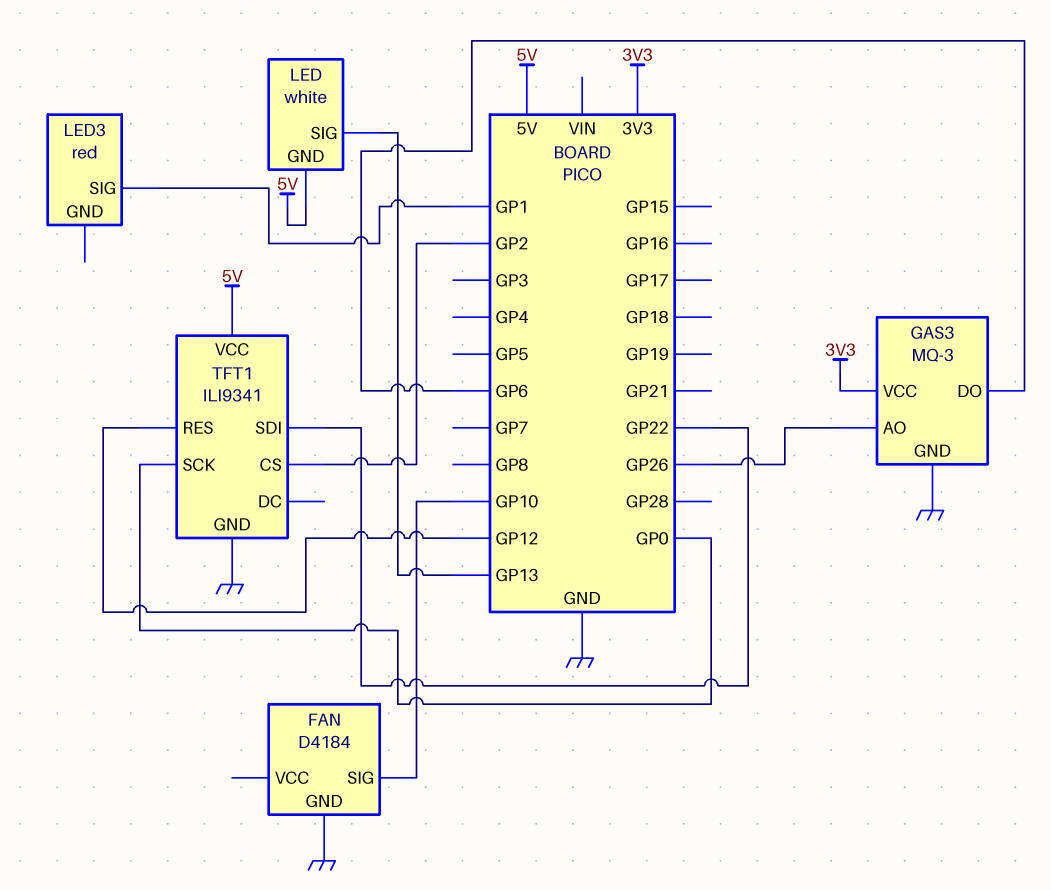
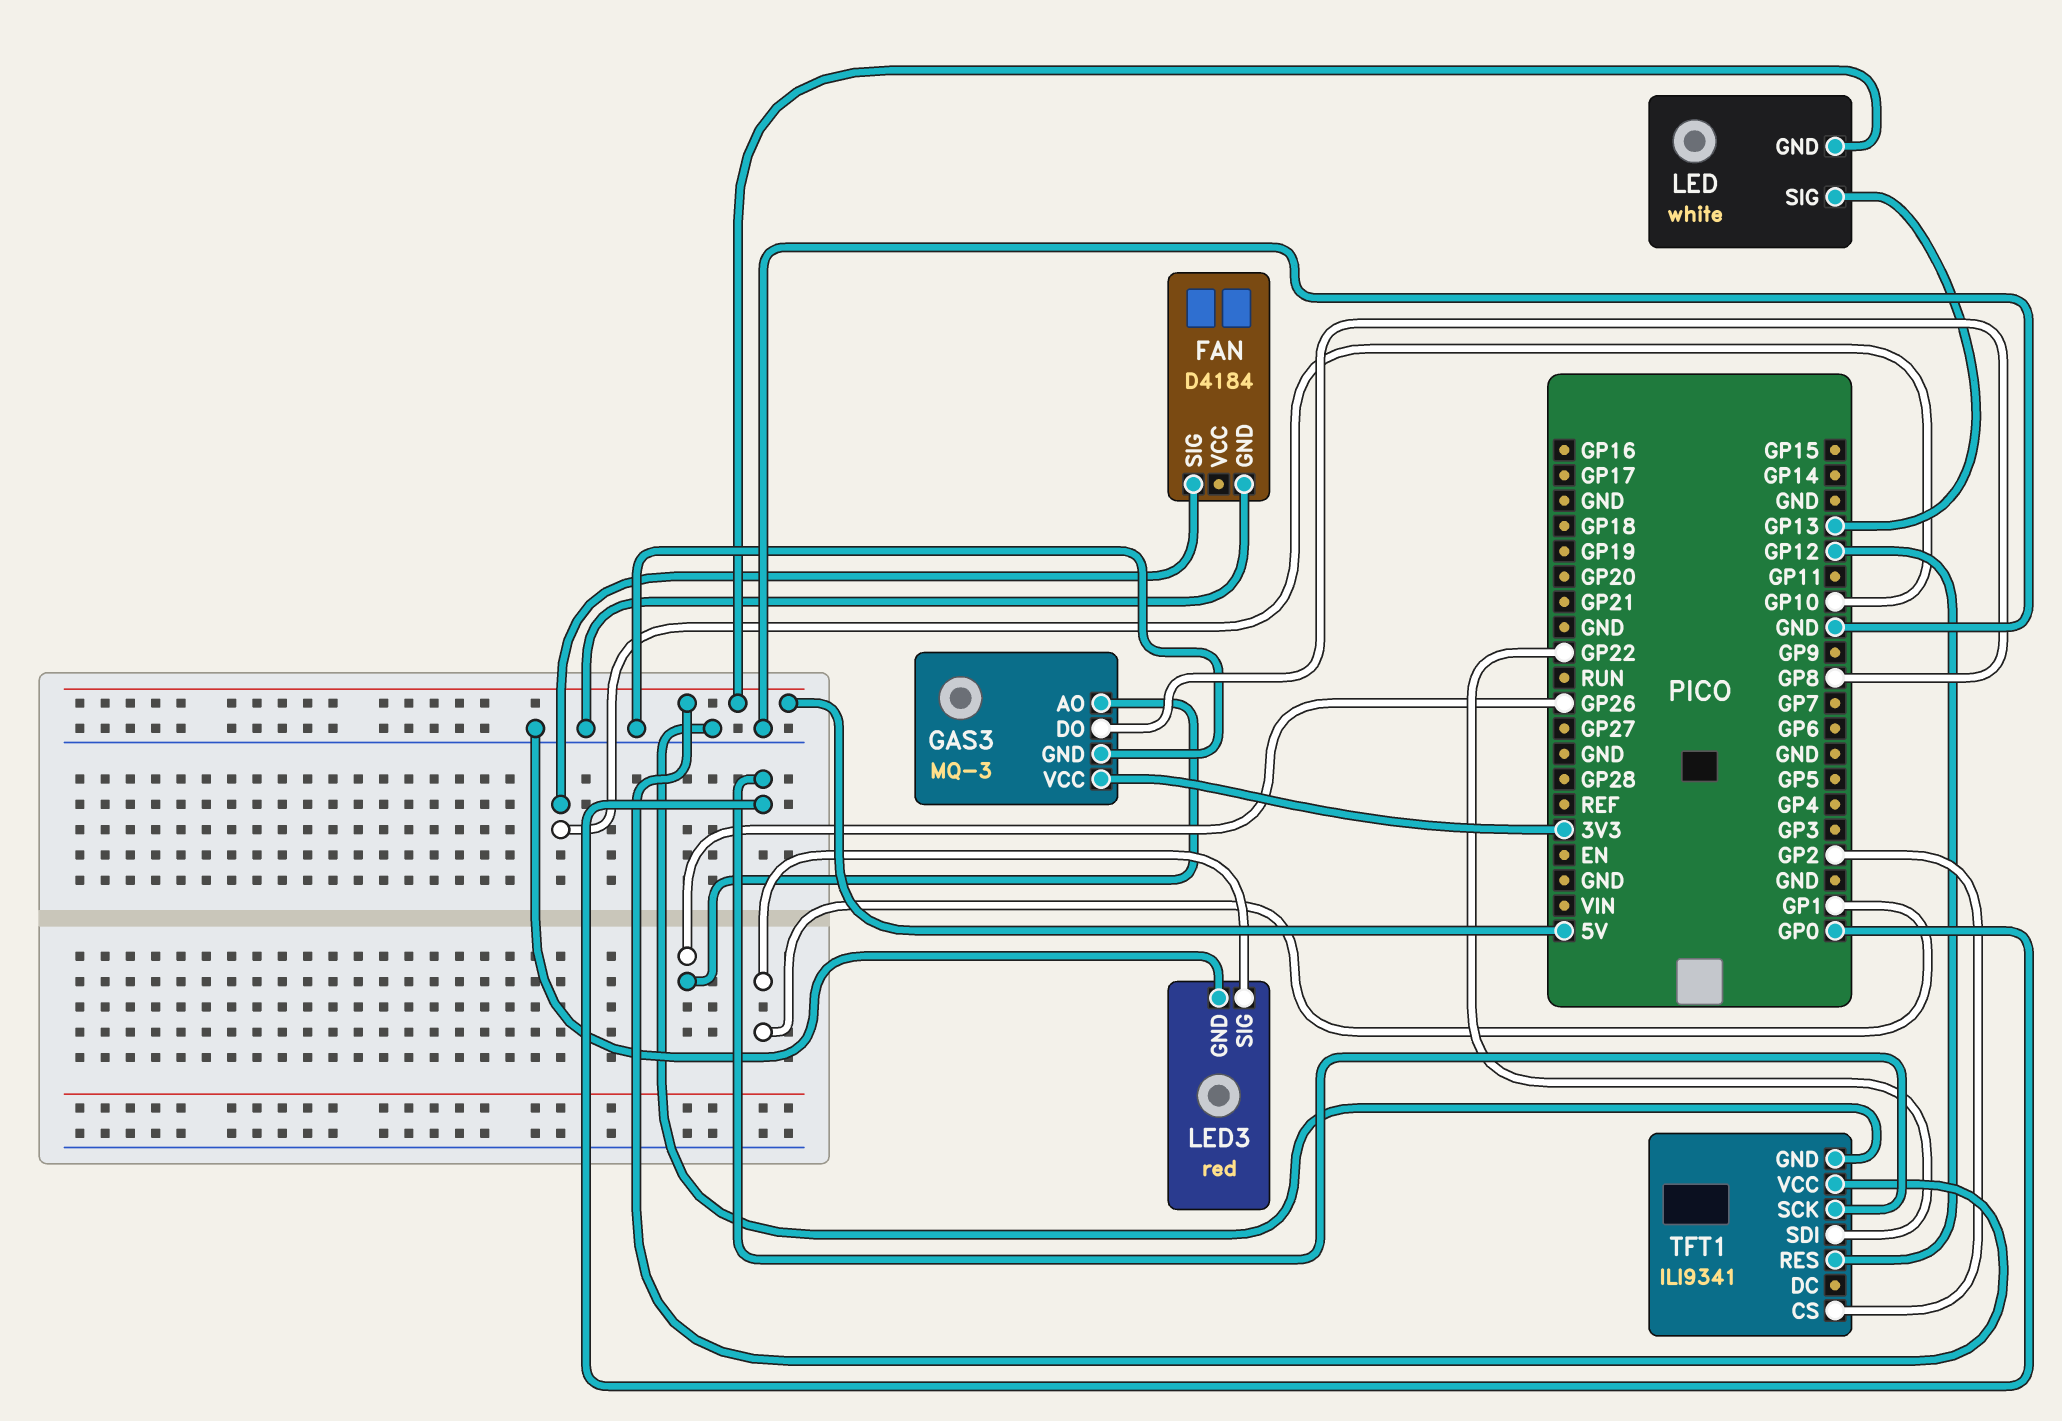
GAS3 pin DO: GP6 -> GP8
LED3 pin GND: none -> GND

